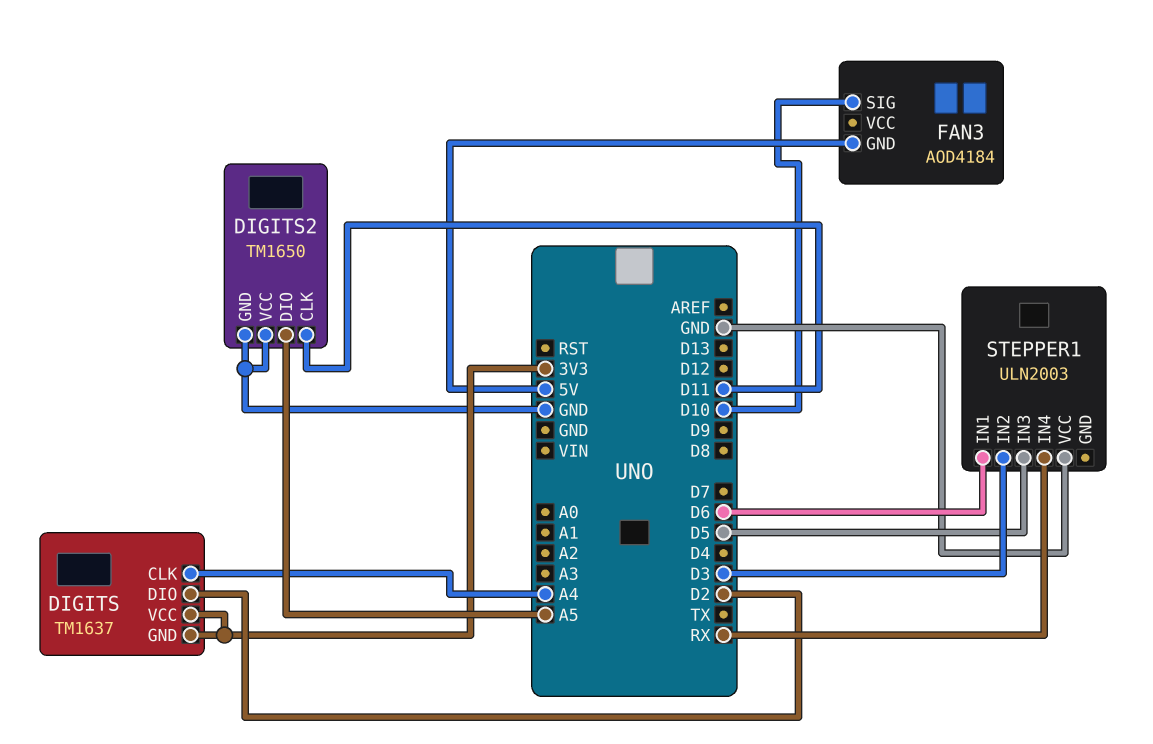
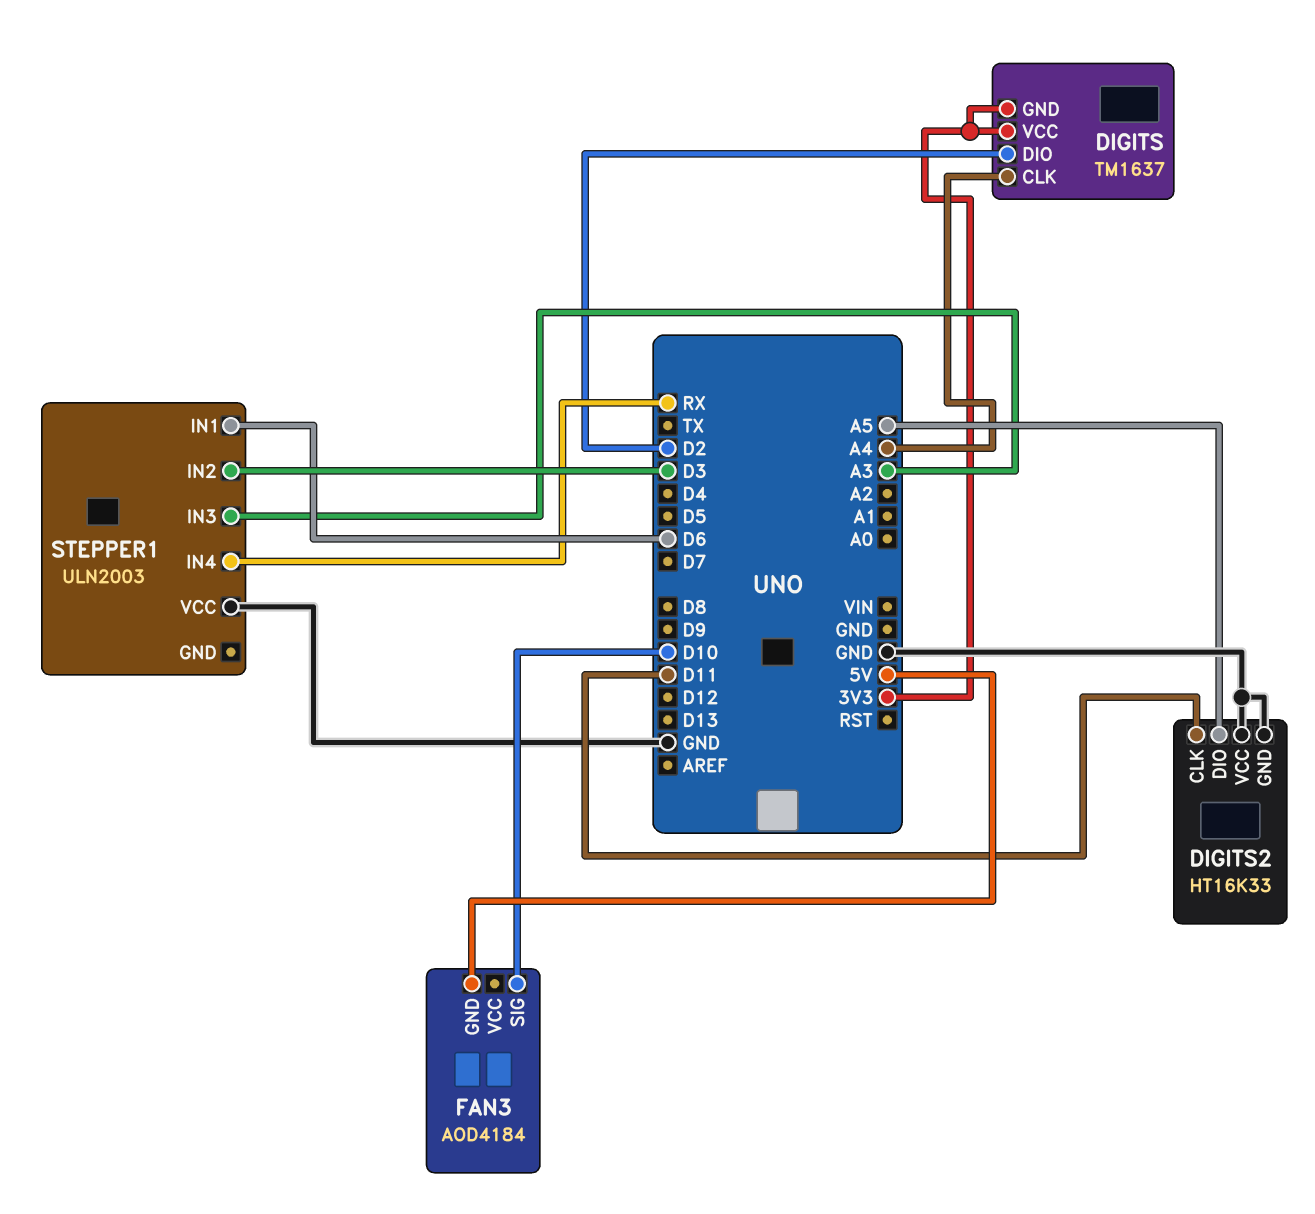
DIGITS2: TM1650 -> HT16K33
STEPPER1 pin IN3: D5 -> A3

